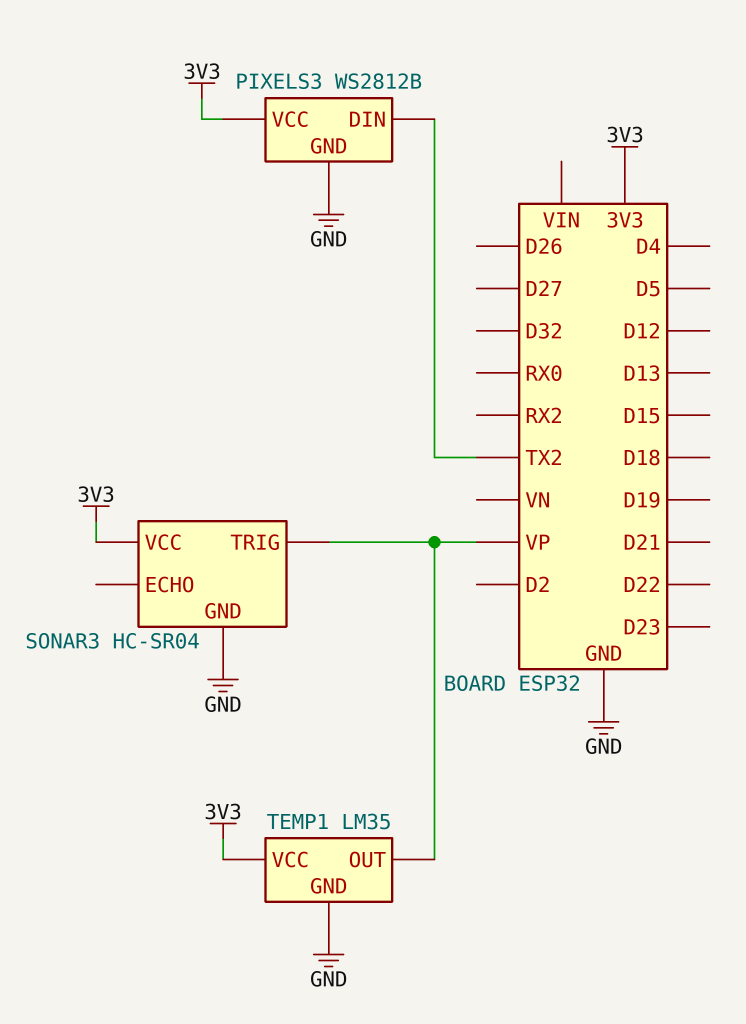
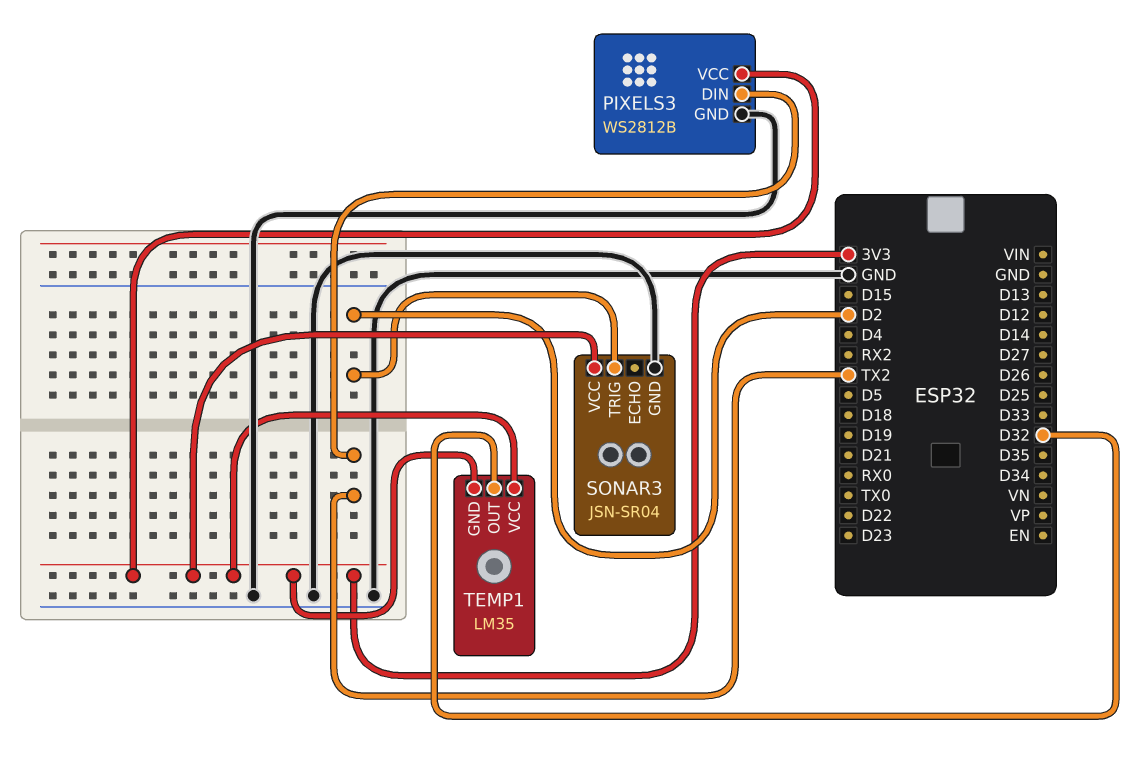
SONAR3: HC-SR04 -> JSN-SR04
SONAR3 pin TRIG: VP -> D2
TEMP1 pin GND: GND -> 3V3
TEMP1 pin OUT: VP -> D32

